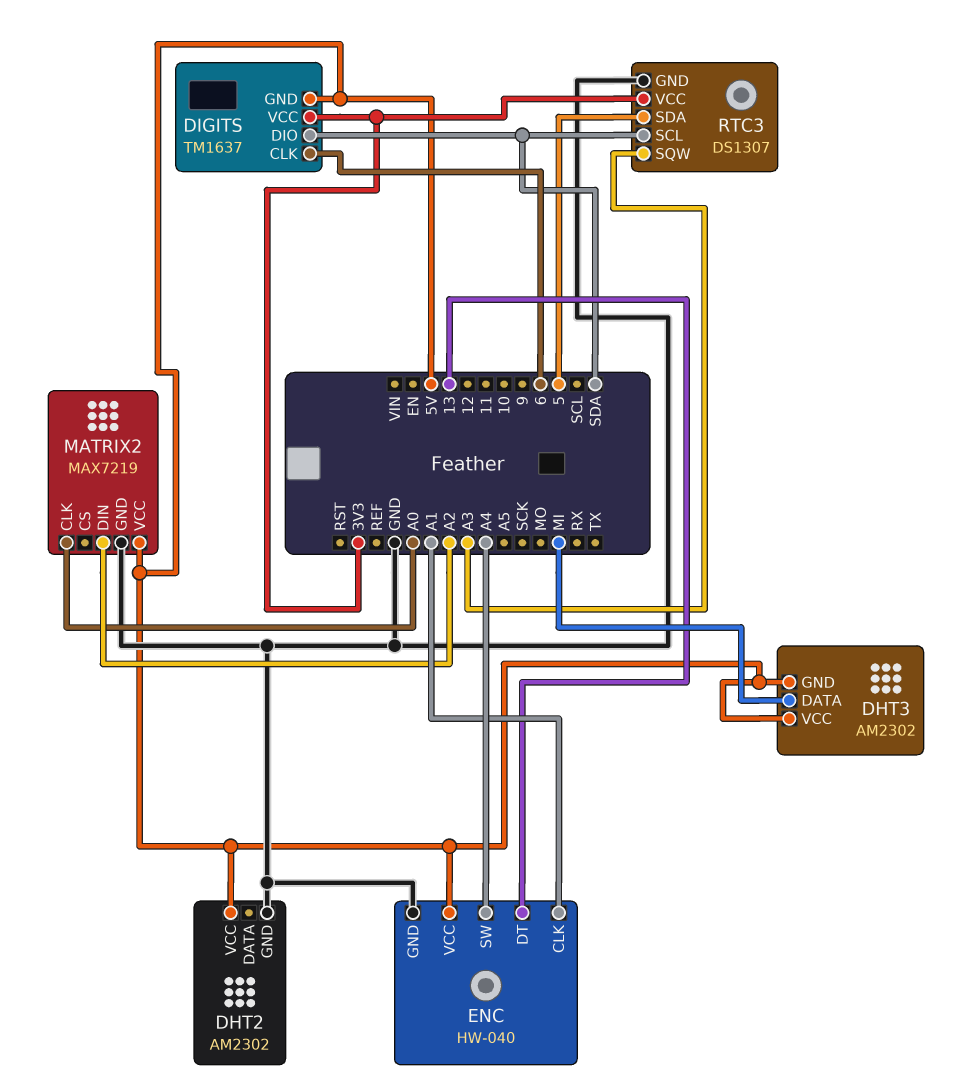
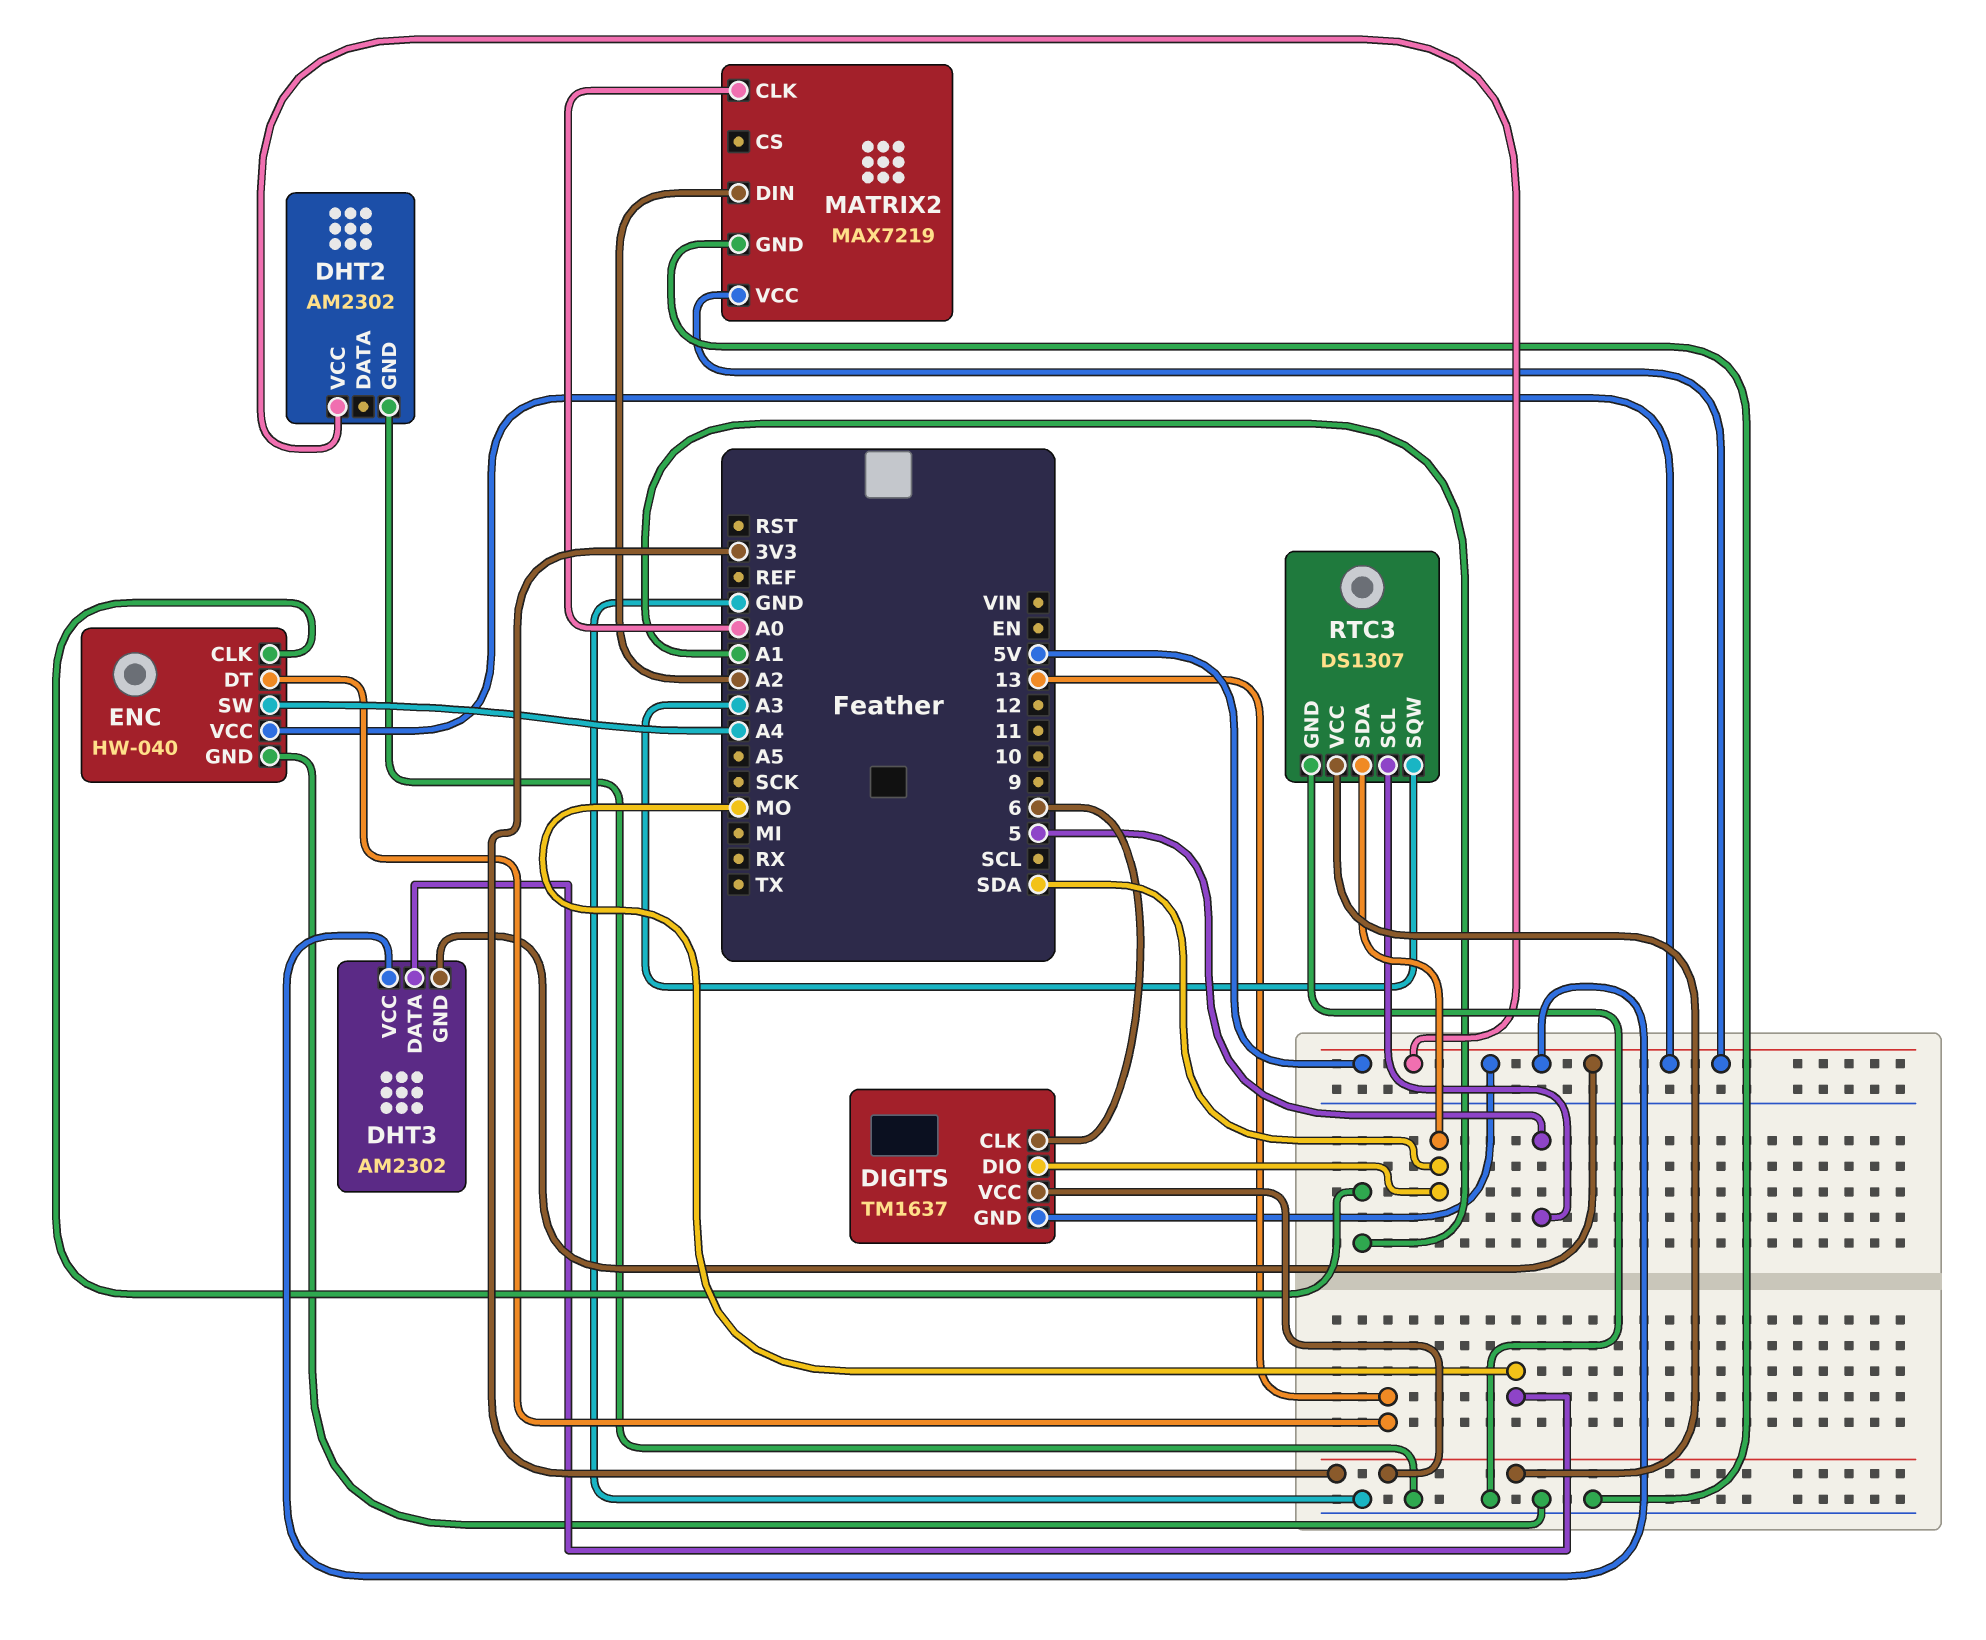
DHT3 pin DATA: MI -> MO
RTC3 pin SCL: SDA -> 5
RTC3 pin SDA: 5 -> SDA

